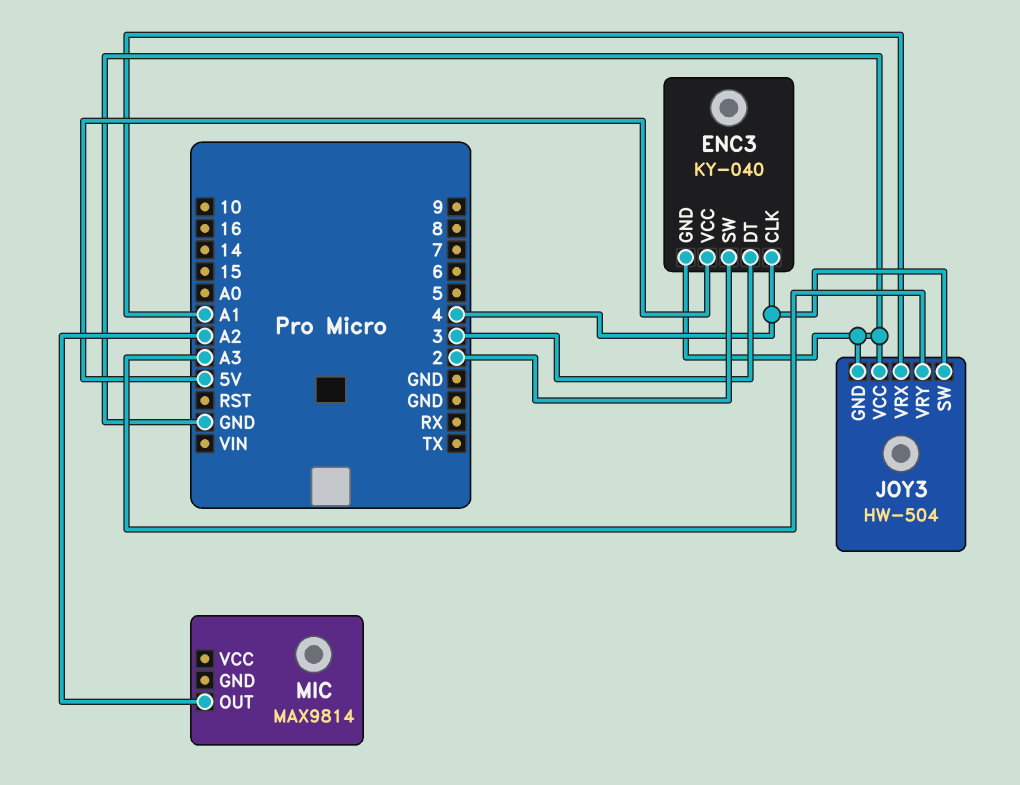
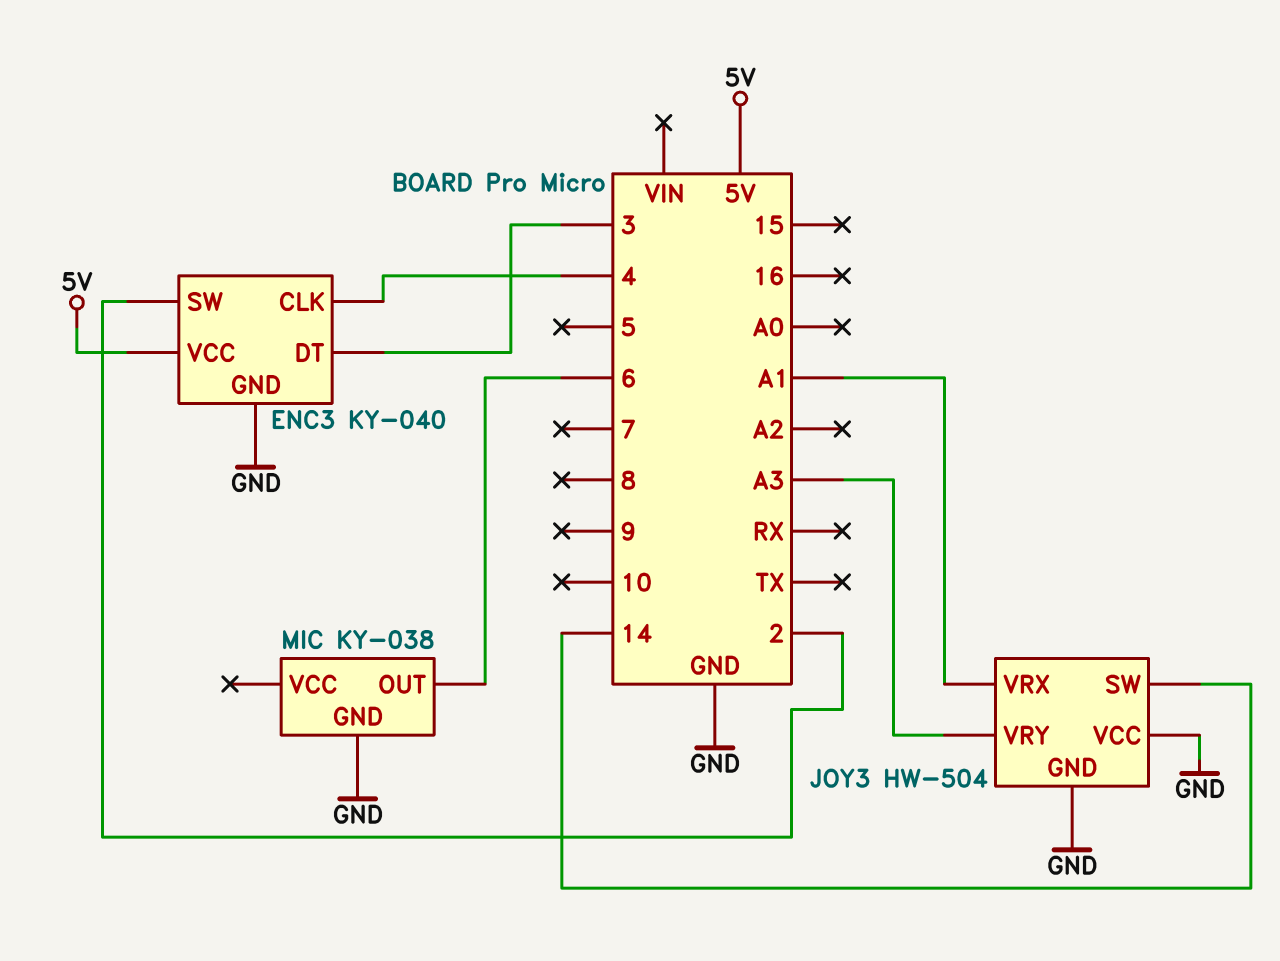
JOY3 pin SW: 4 -> 14
MIC: MAX9814 -> KY-038
MIC pin GND: none -> GND
MIC pin OUT: A2 -> 6

